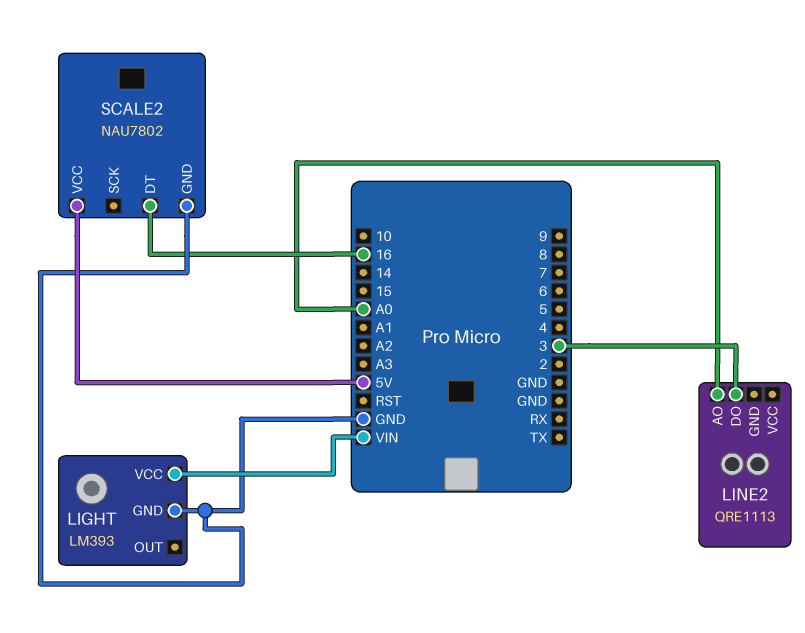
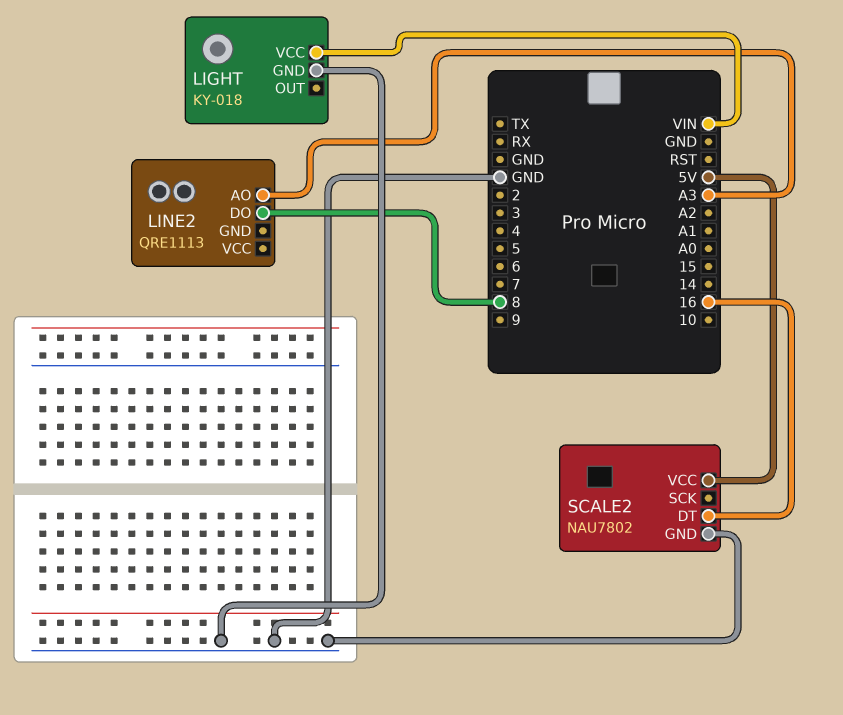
LIGHT: LM393 -> KY-018
LINE2 pin AO: A0 -> A3
LINE2 pin DO: 3 -> 8

